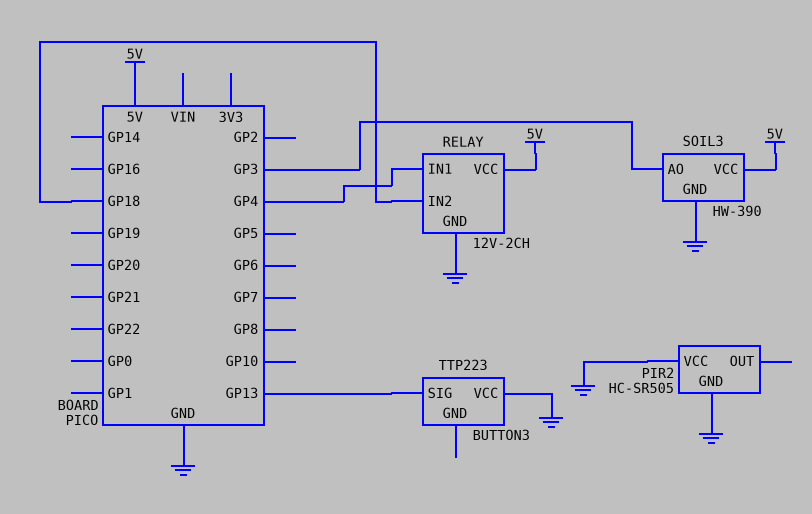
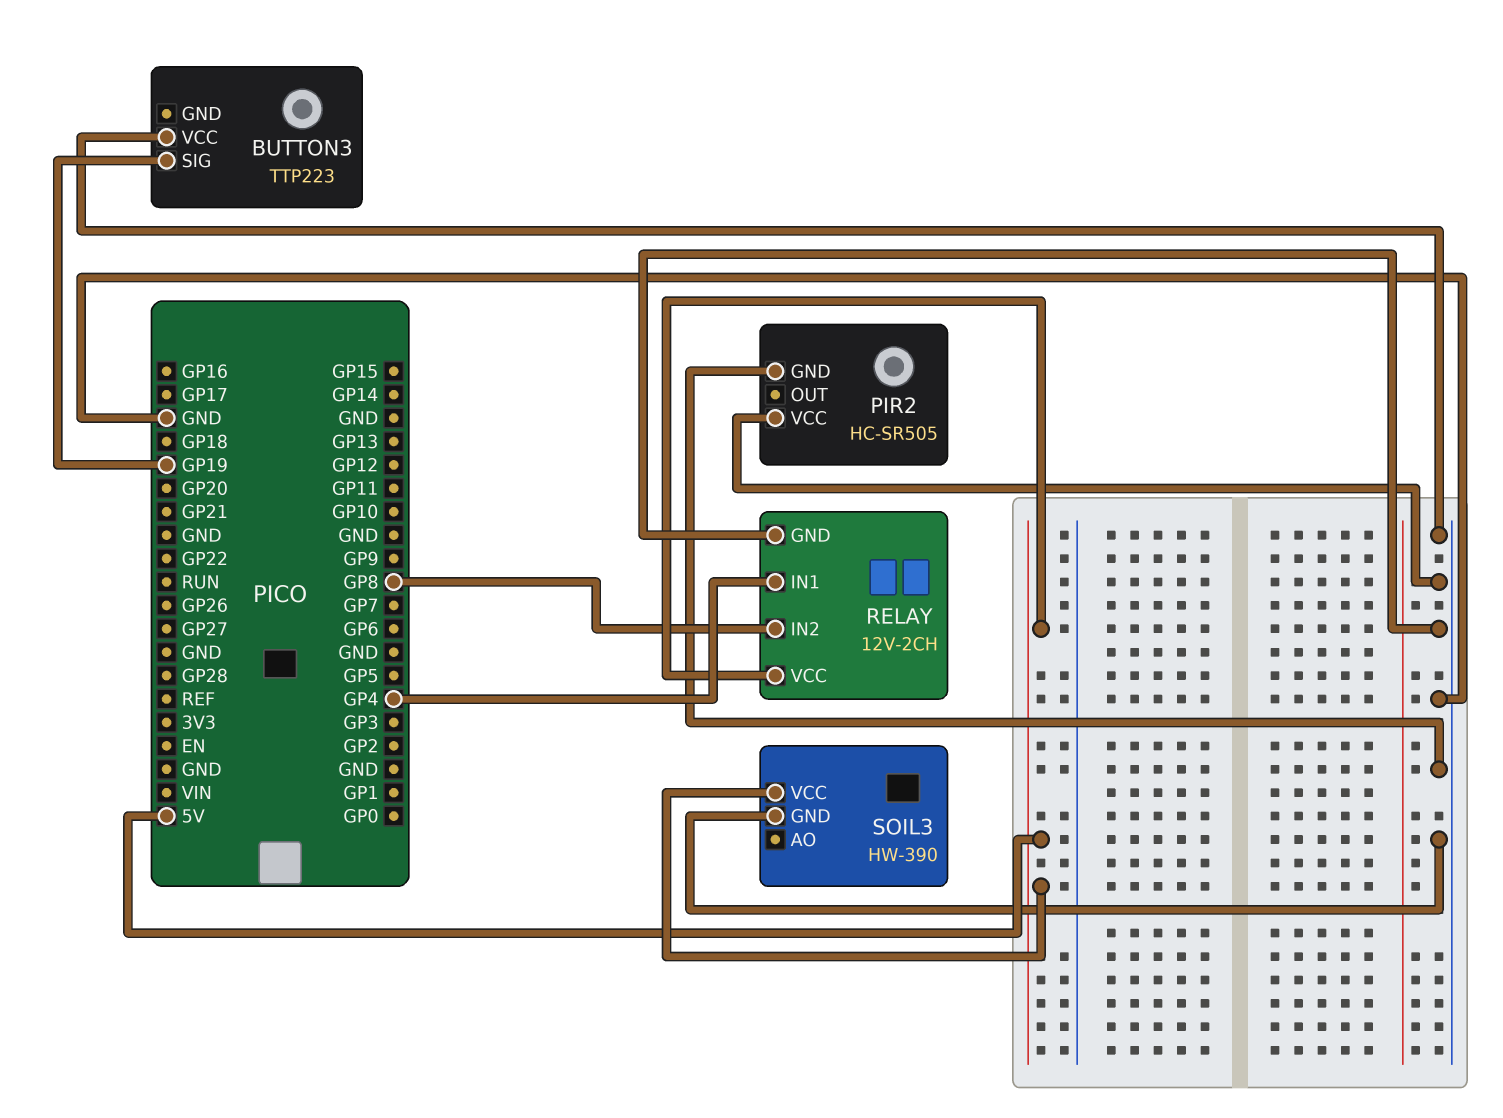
BUTTON3 pin SIG: GP13 -> GP19
RELAY pin IN2: GP18 -> GP8
SOIL3 pin AO: GP3 -> none

